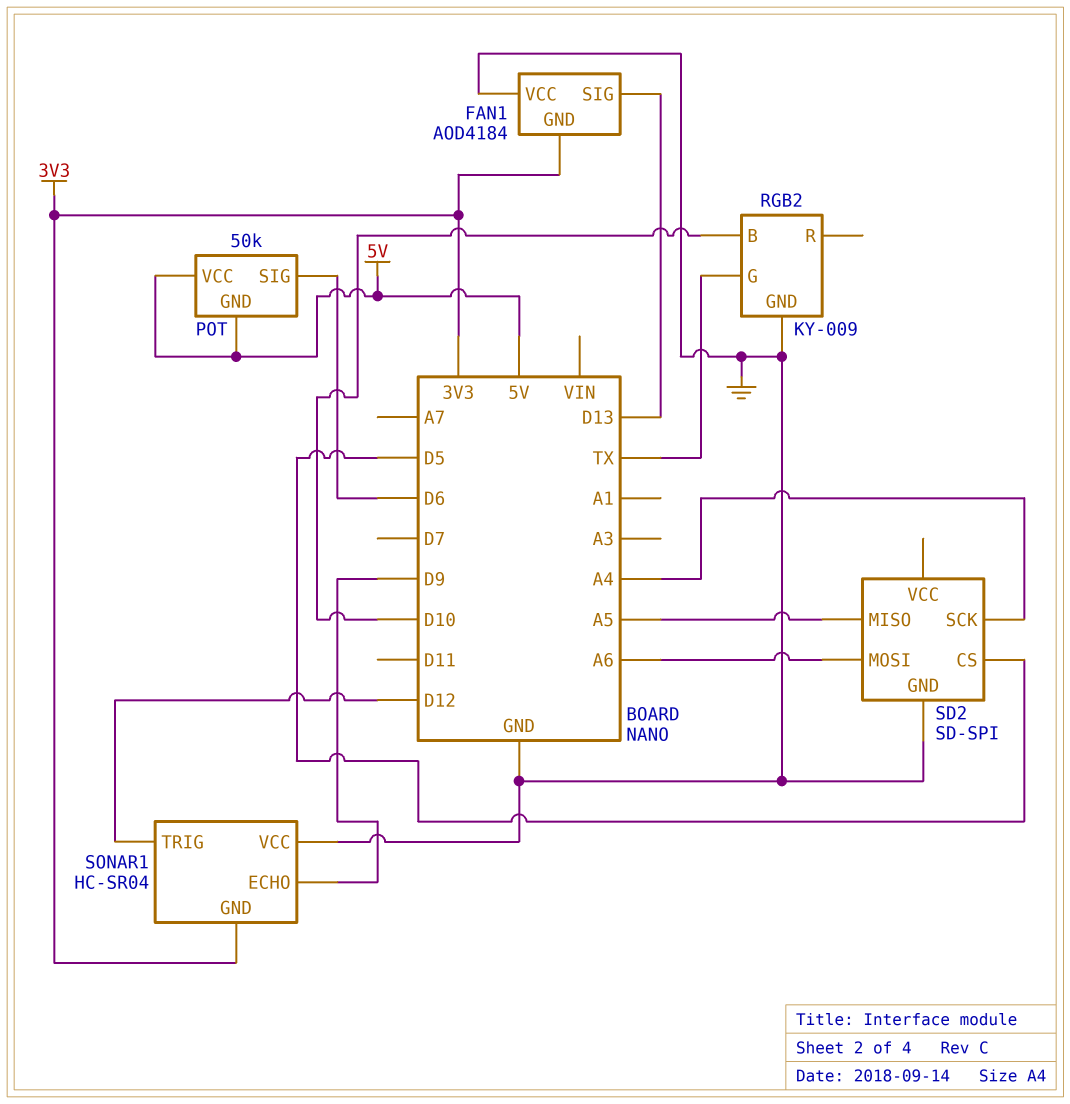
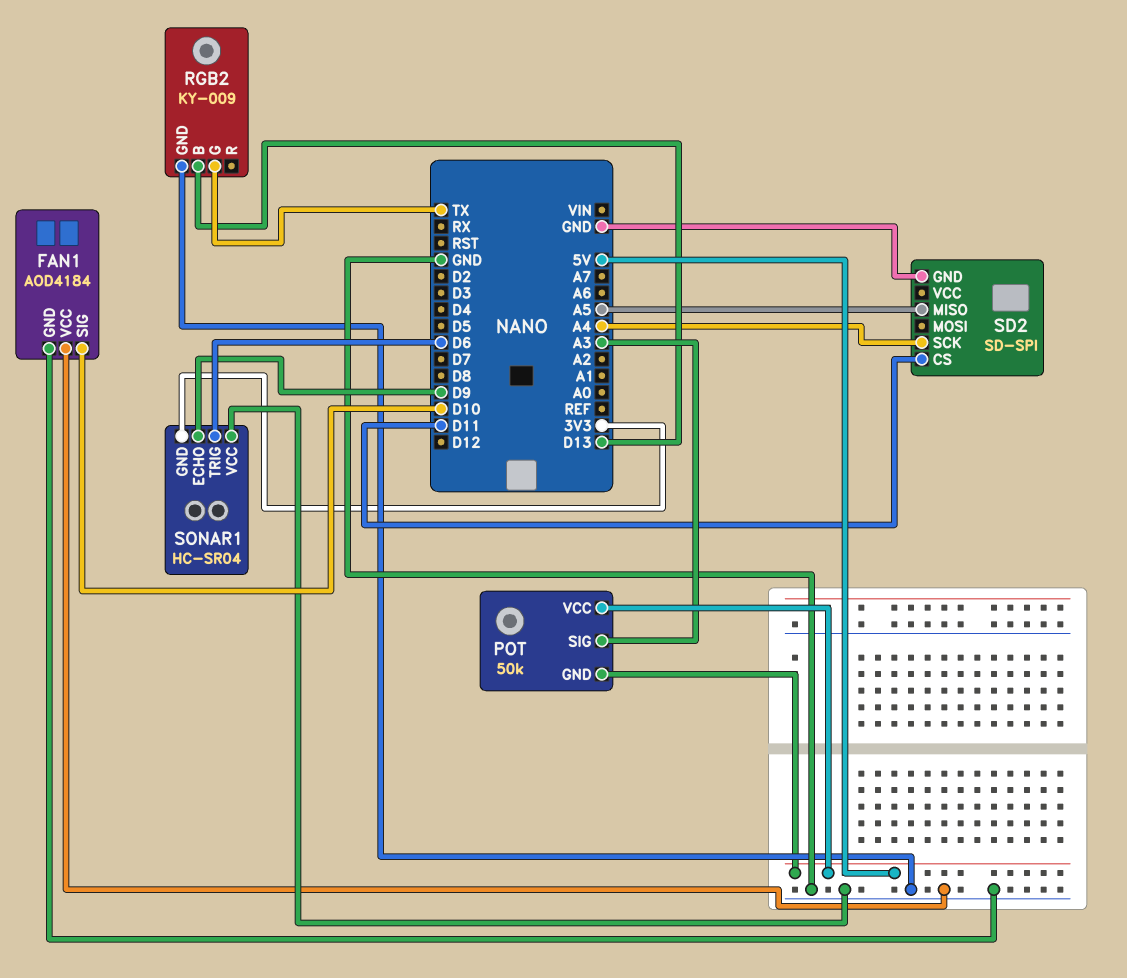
FAN1 pin GND: 3V3 -> GND
FAN1 pin SIG: D13 -> D10
POT pin SIG: D6 -> A3
RGB2 pin B: D10 -> D13
SD2 pin CS: D5 -> D11
SD2 pin MOSI: A6 -> none
SONAR1 pin TRIG: D12 -> D6

